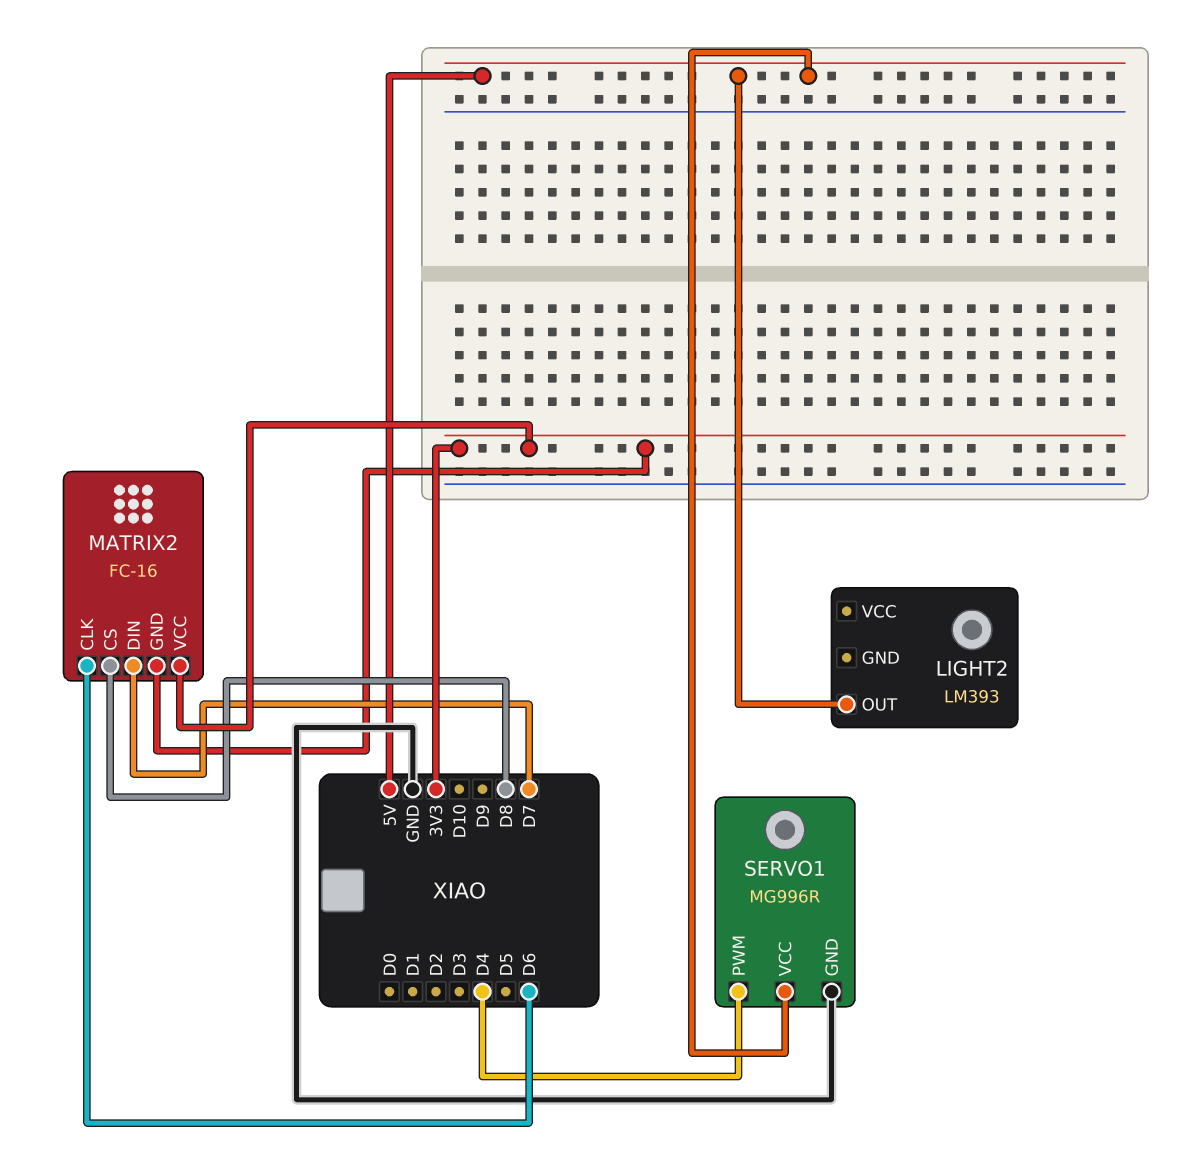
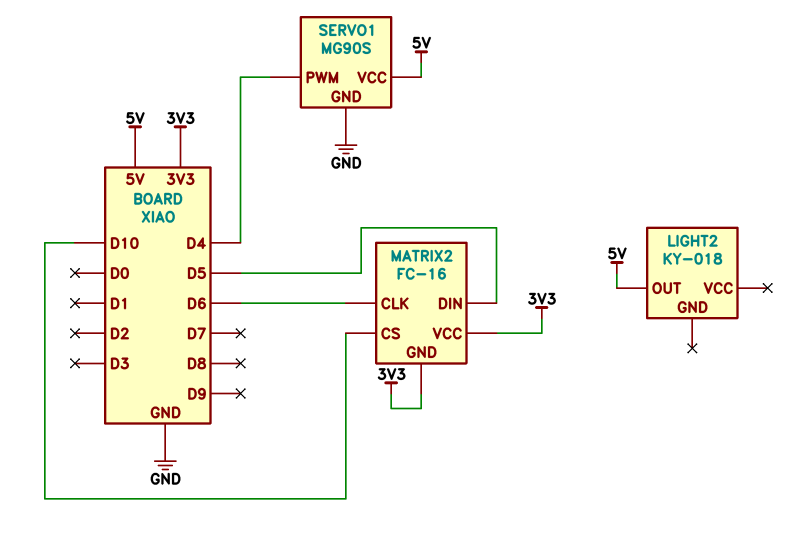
LIGHT2: LM393 -> KY-018
MATRIX2 pin CS: D8 -> D10
MATRIX2 pin DIN: D7 -> D5
SERVO1: MG996R -> MG90S

